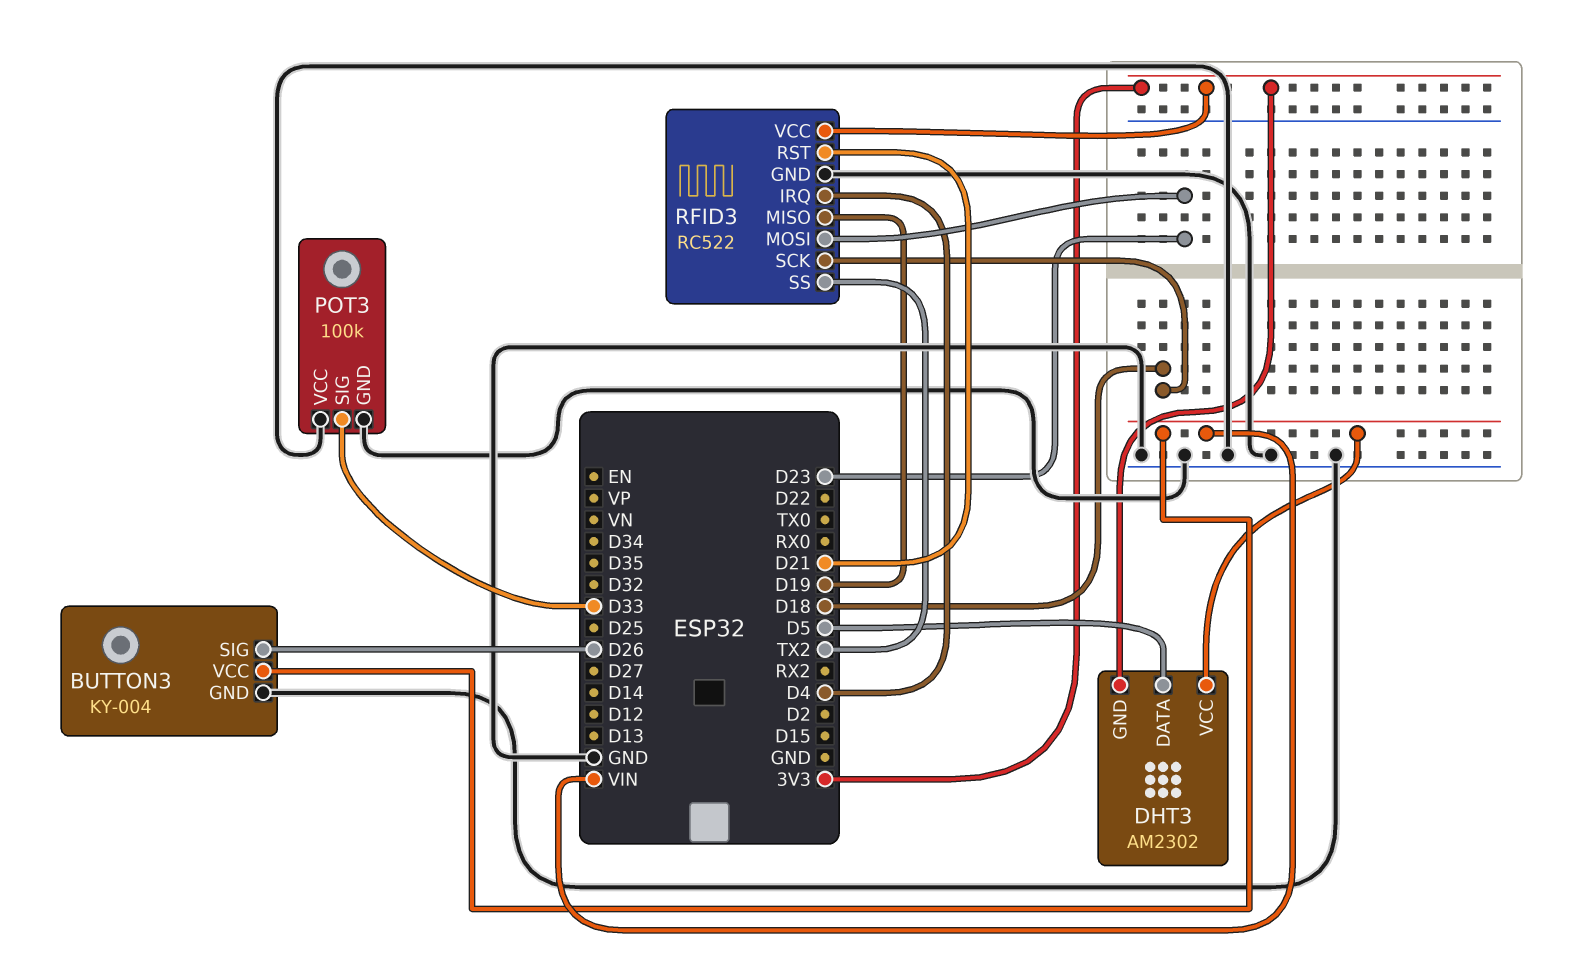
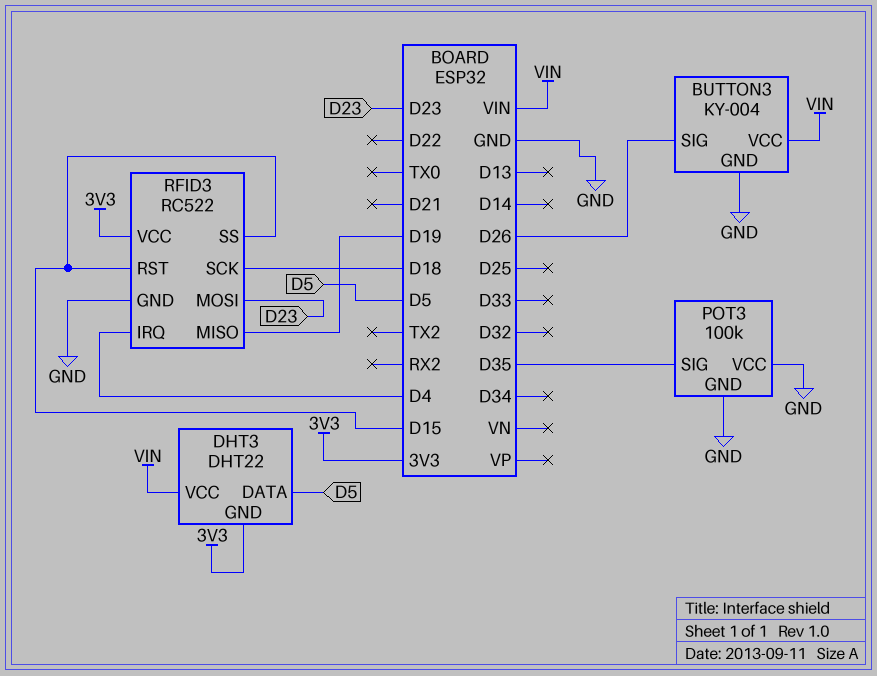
DHT3: AM2302 -> DHT22
POT3 pin SIG: D33 -> D35
RFID3 pin RST: D21 -> D15
RFID3 pin SS: TX2 -> D15

